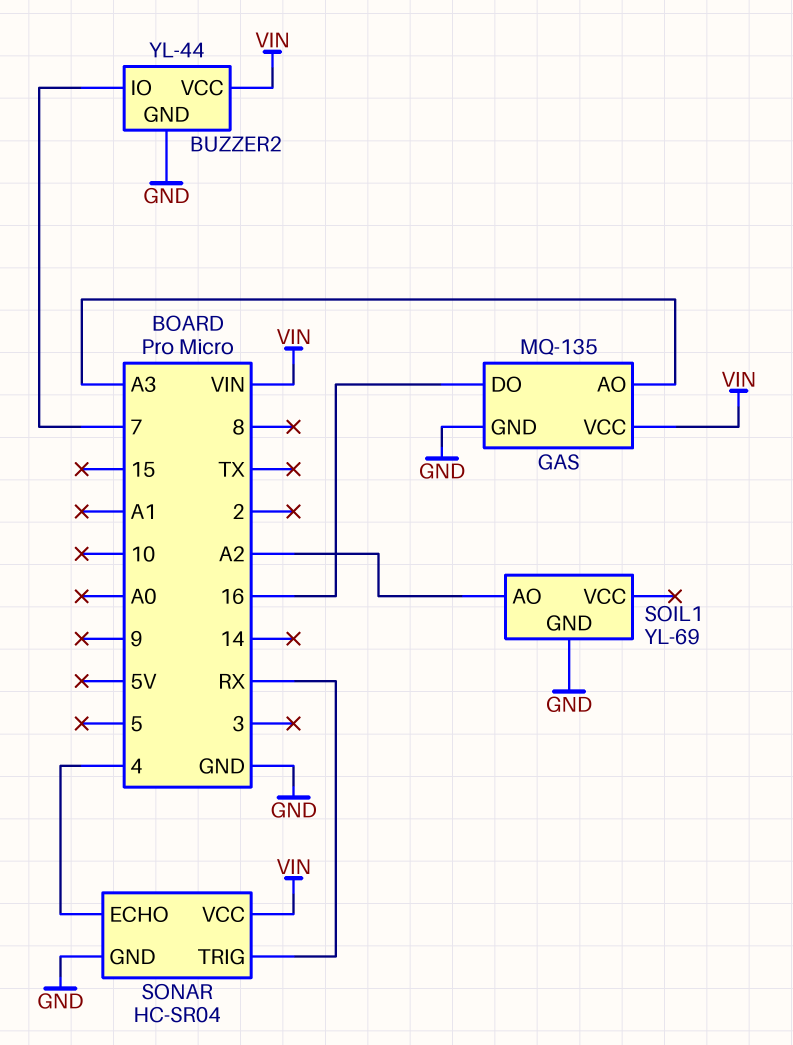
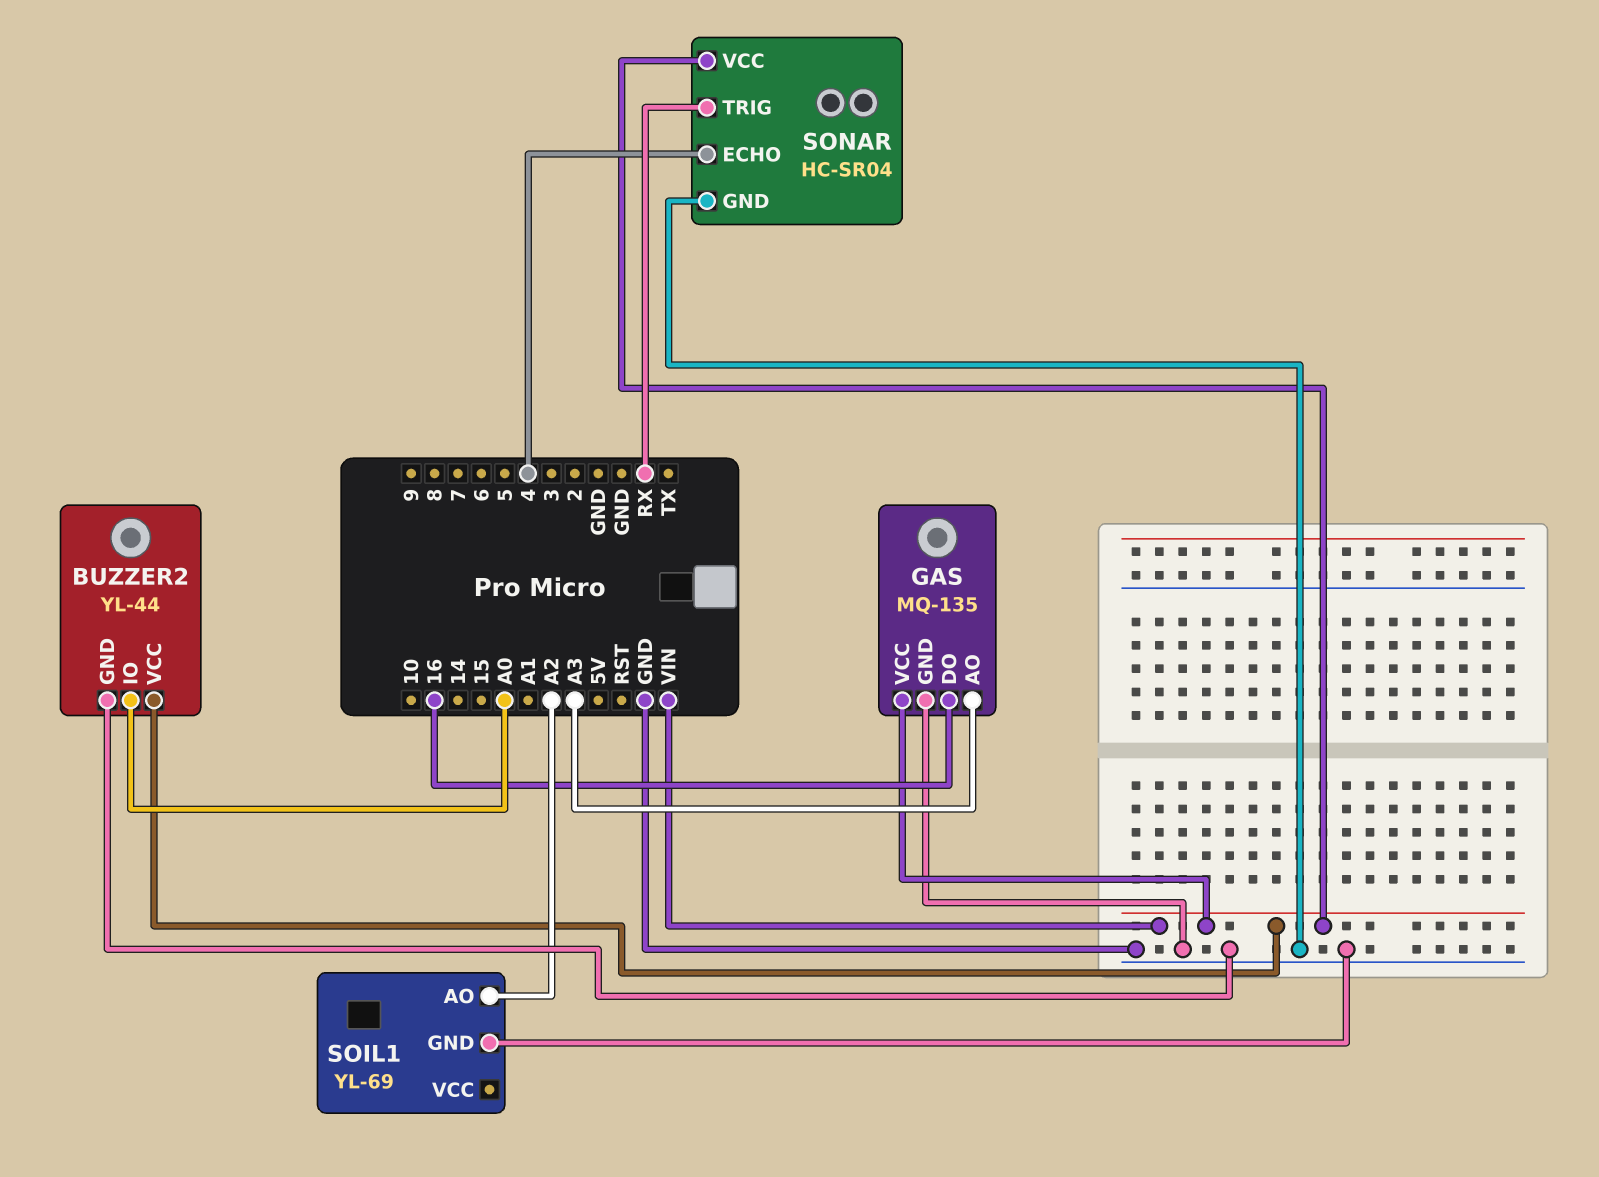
BUZZER2 pin IO: 7 -> A0

